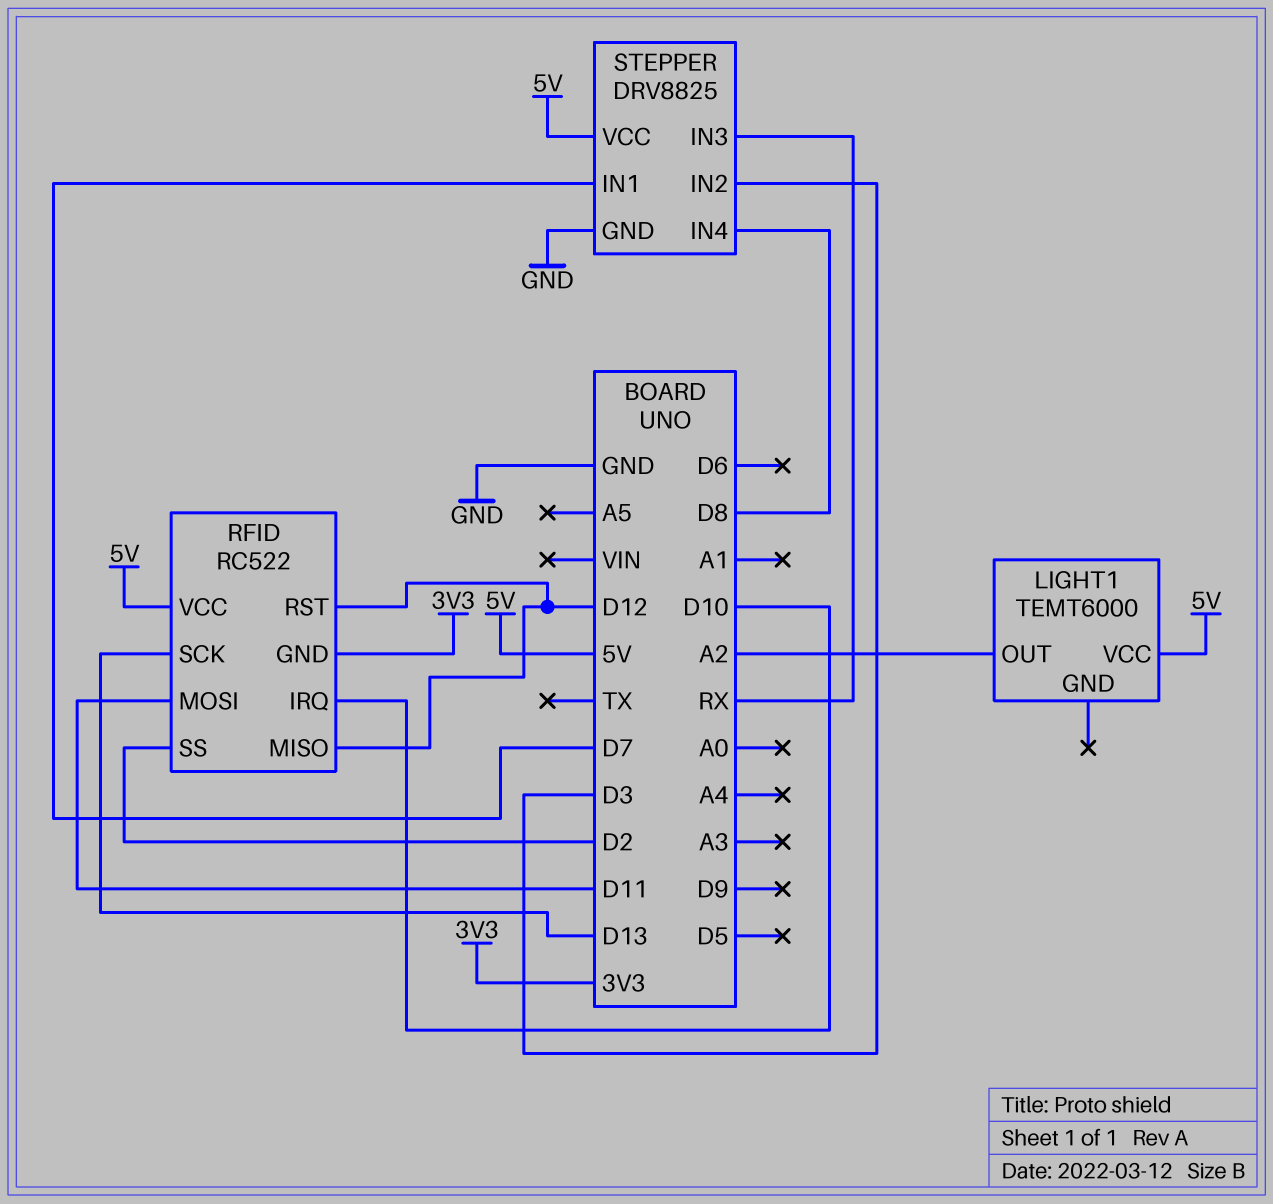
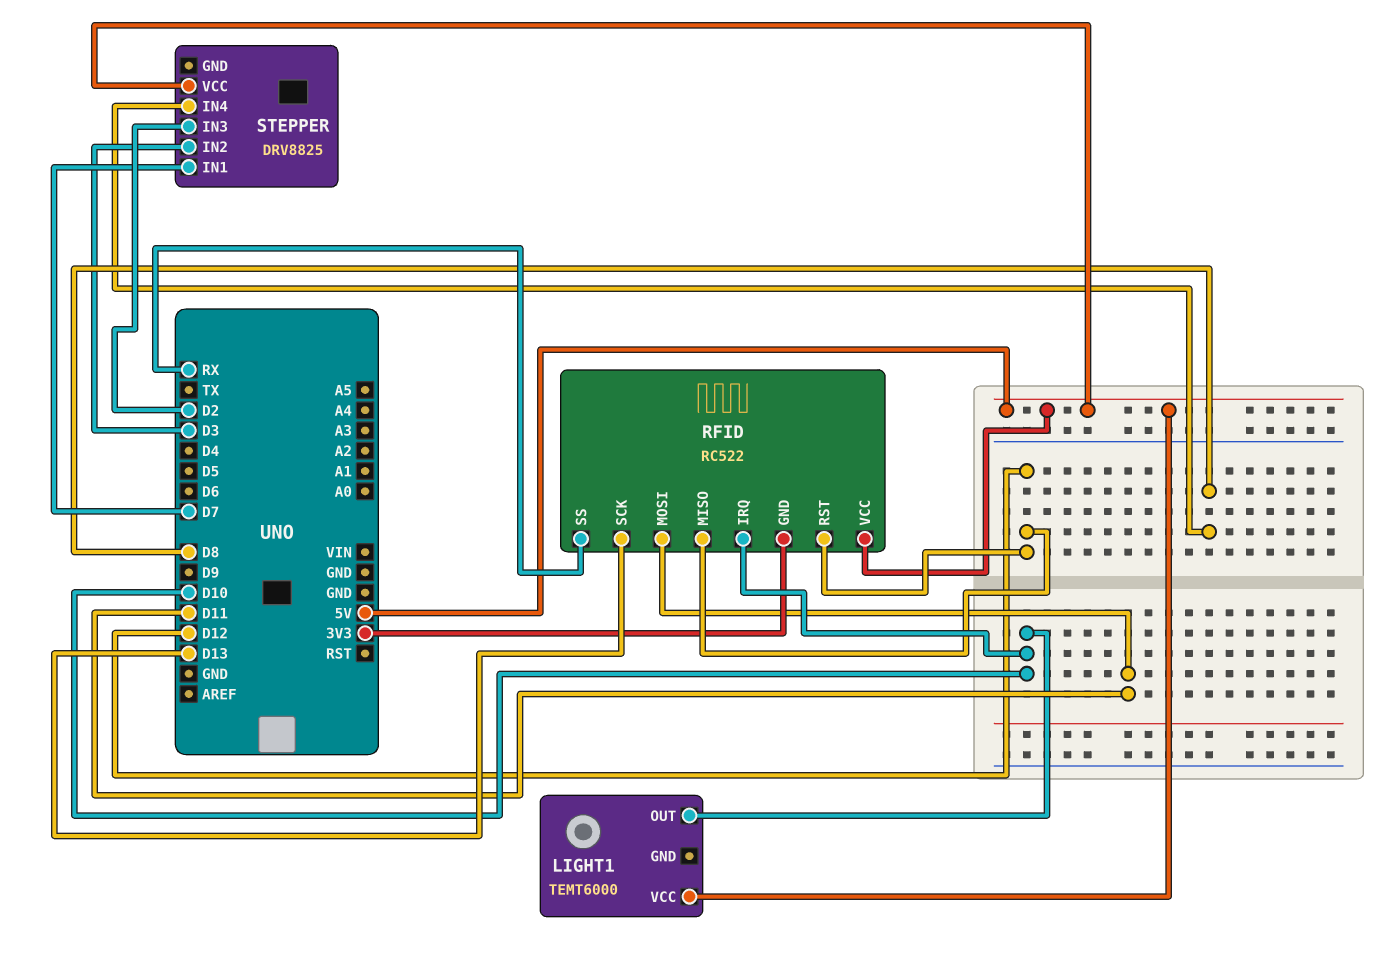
LIGHT1 pin OUT: A2 -> D10
RFID pin SS: D2 -> RX
STEPPER pin GND: GND -> none
STEPPER pin IN3: RX -> D2

